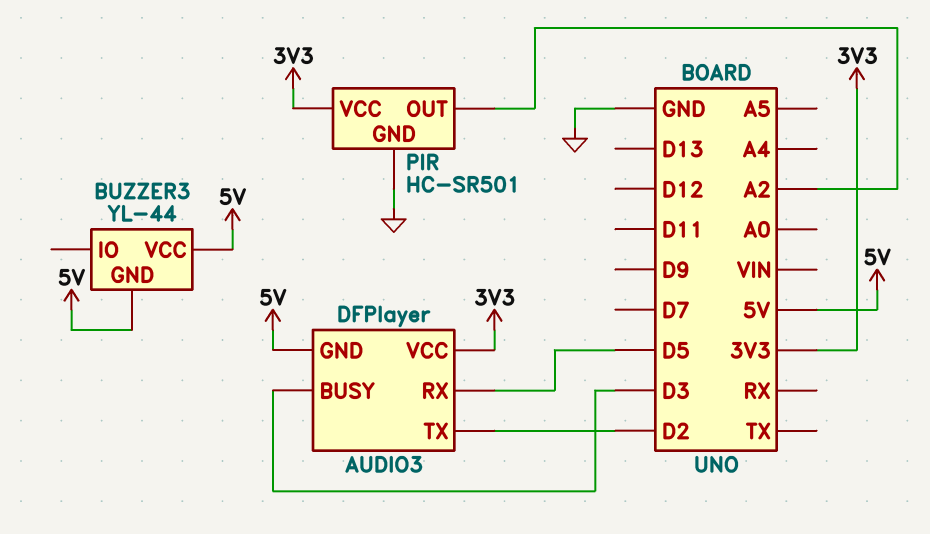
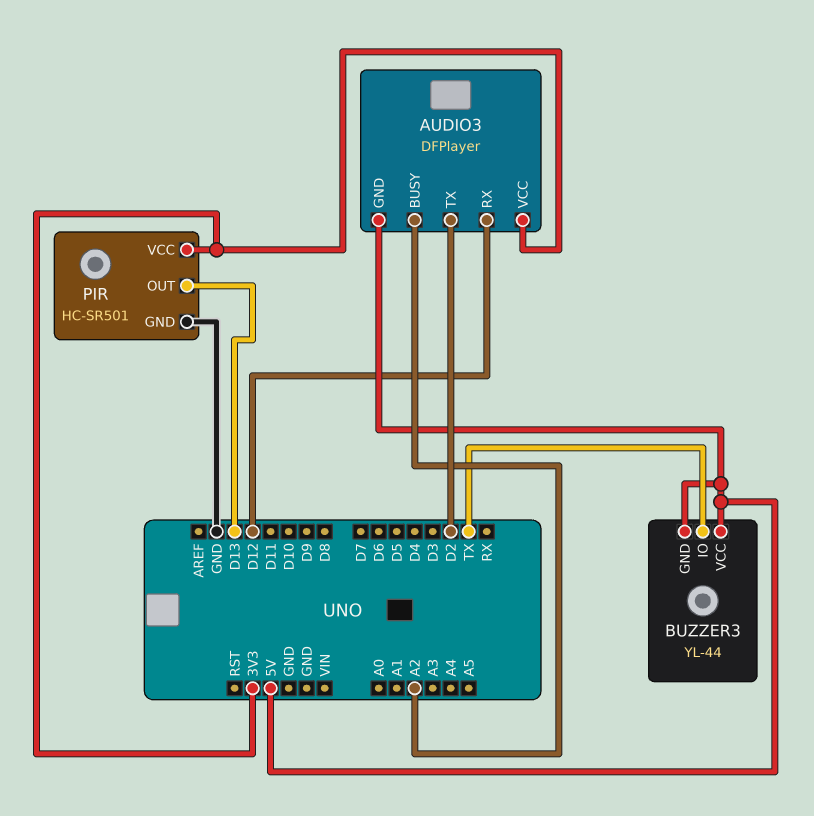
AUDIO3 pin BUSY: D3 -> A2
AUDIO3 pin RX: D5 -> D12
BUZZER3 pin IO: none -> TX
PIR pin OUT: A2 -> D13

